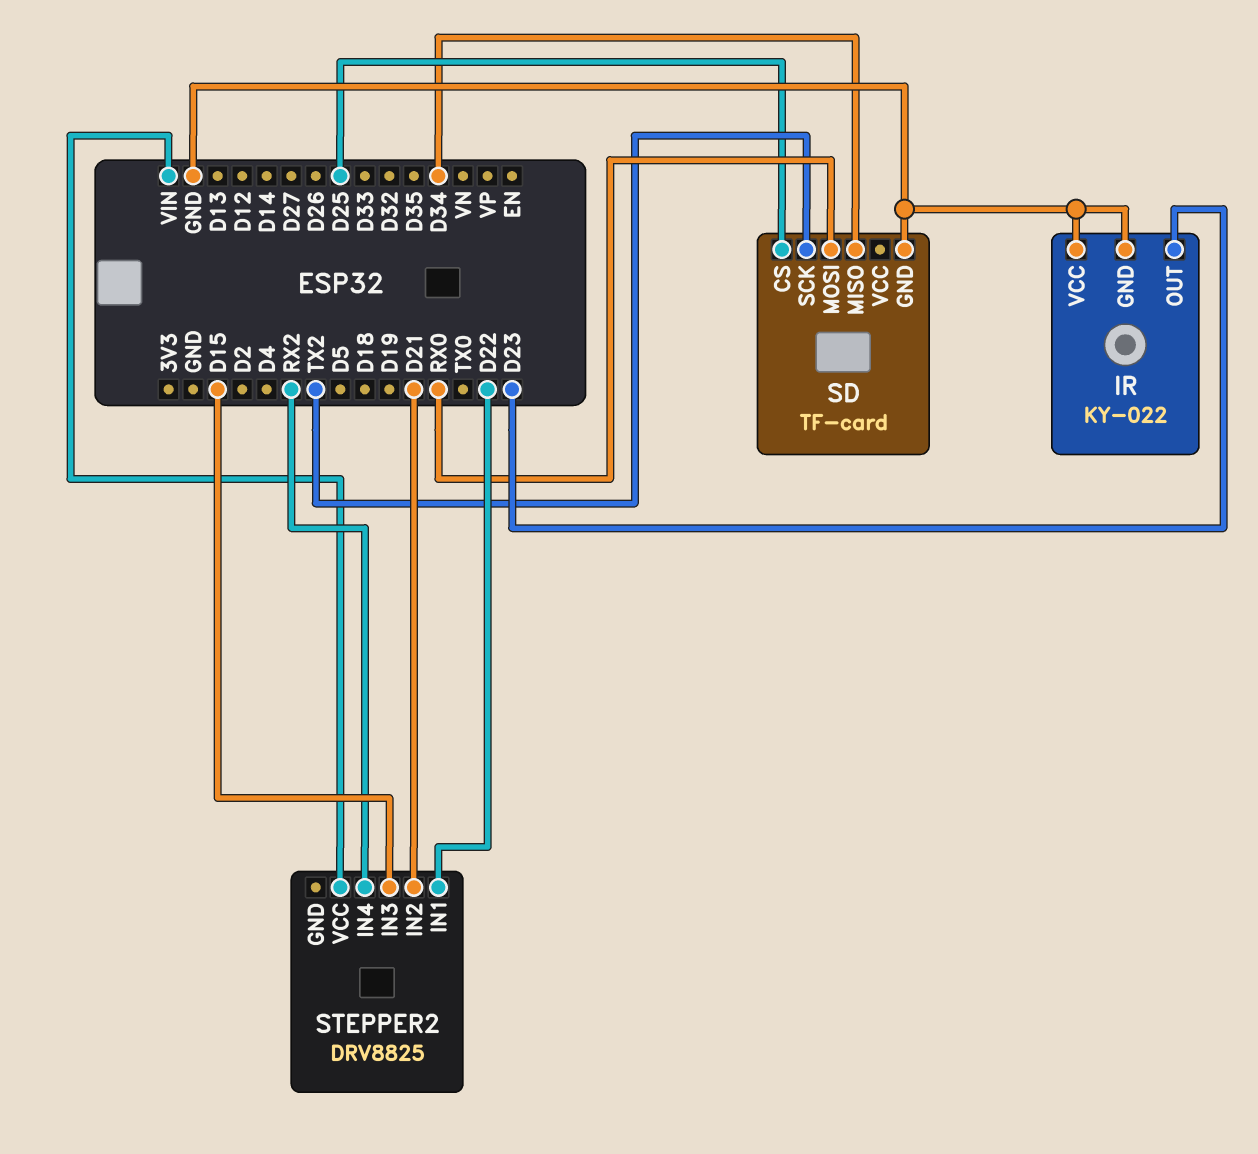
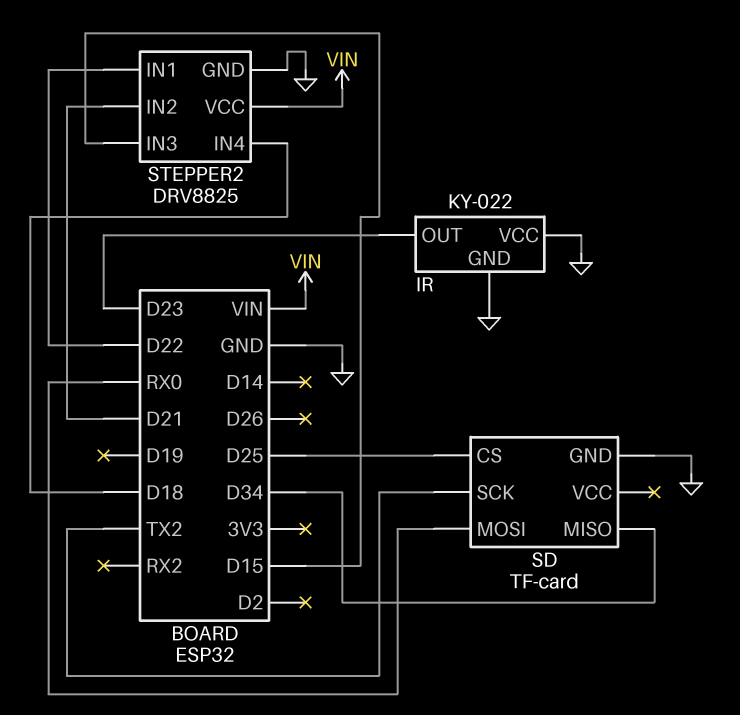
STEPPER2 pin GND: none -> GND
STEPPER2 pin IN4: RX2 -> D18

